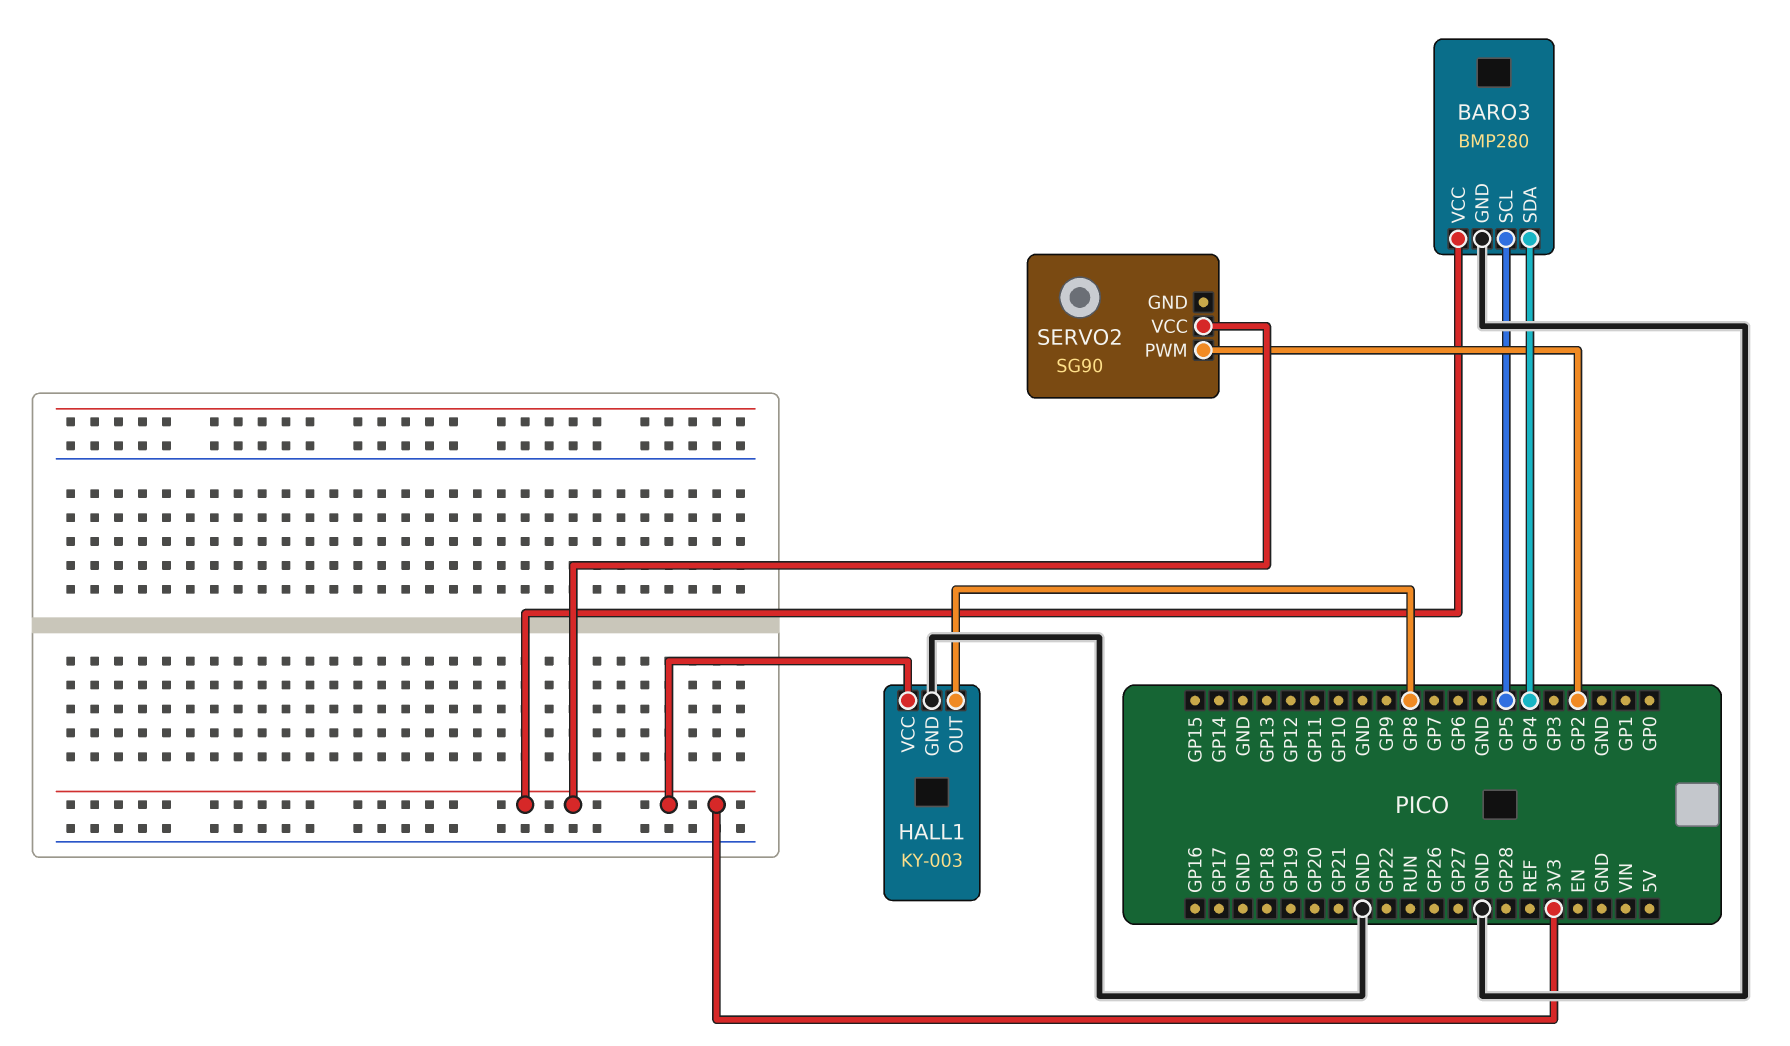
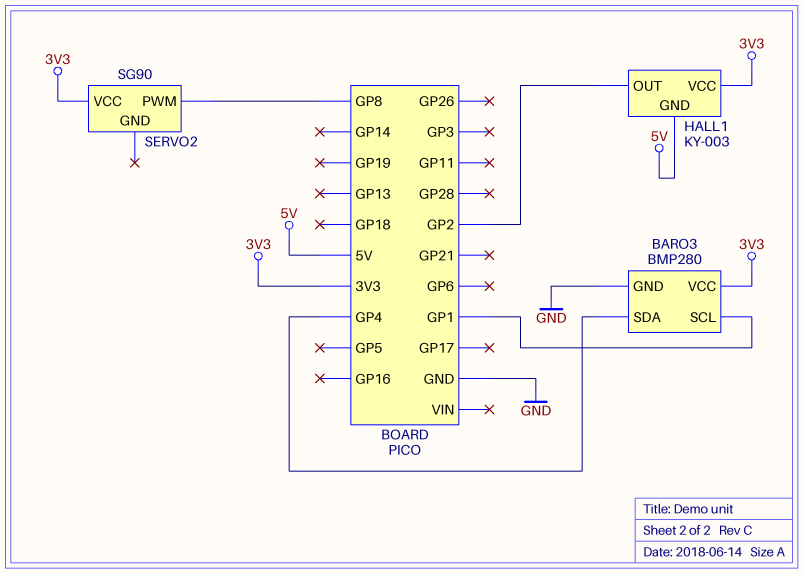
BARO3 pin SCL: GP5 -> GP1
HALL1 pin GND: GND -> 5V
HALL1 pin OUT: GP8 -> GP2
SERVO2 pin PWM: GP2 -> GP8

